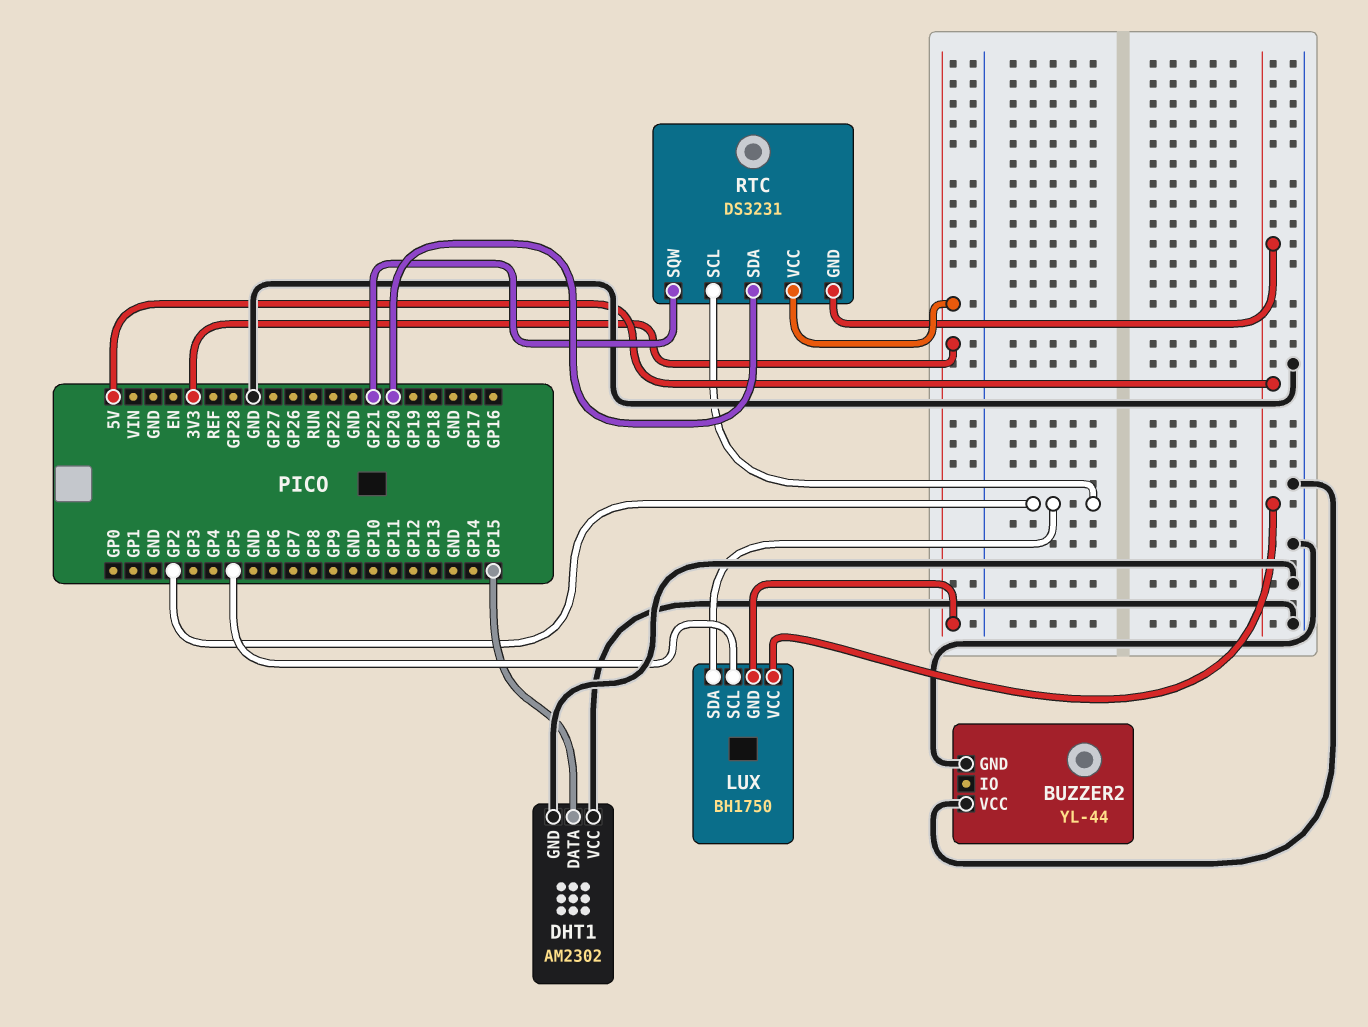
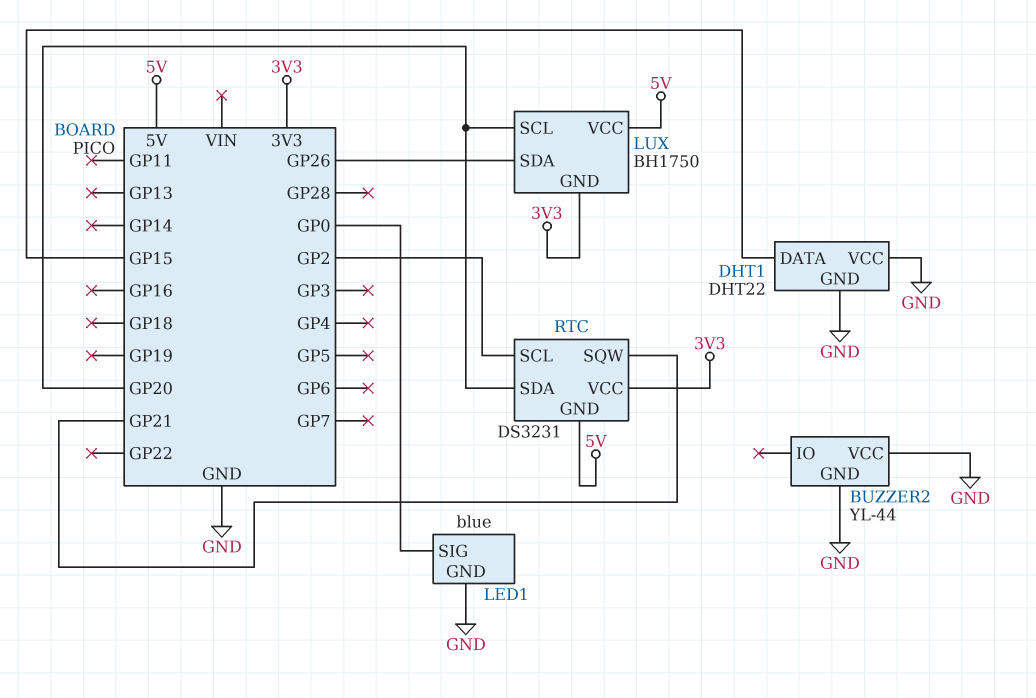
DHT1: AM2302 -> DHT22
LED1: none -> blue
LED1 pin GND: none -> GND
LED1 pin SIG: none -> GP0
LUX pin SCL: GP5 -> GP20
LUX pin SDA: GP2 -> GP26

